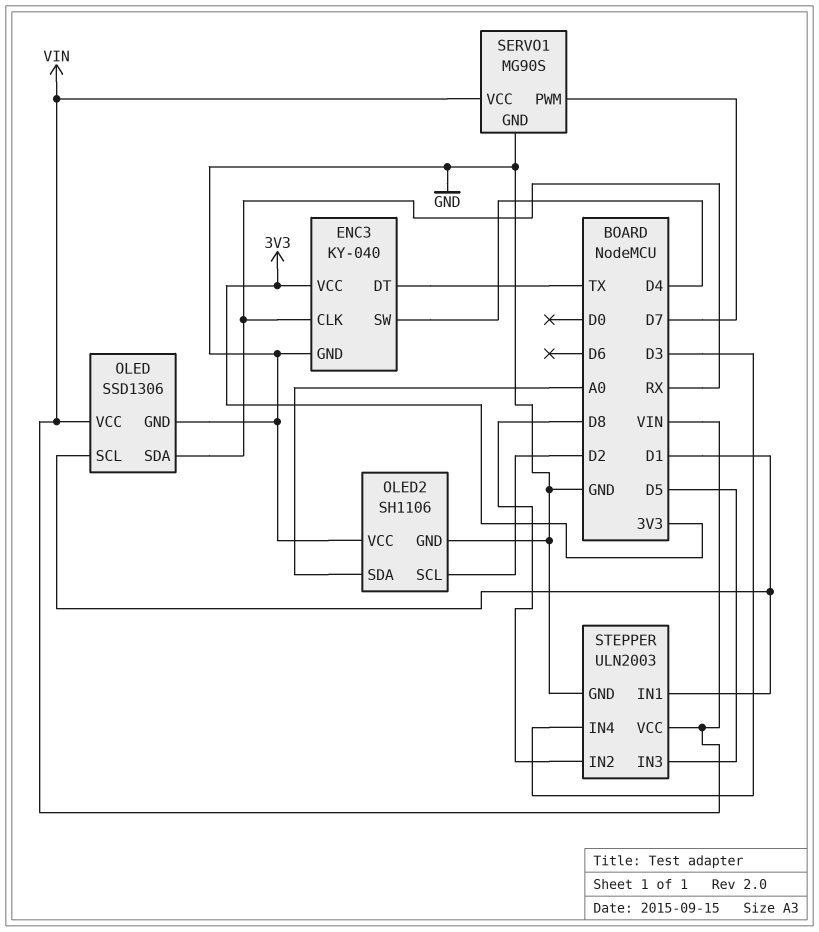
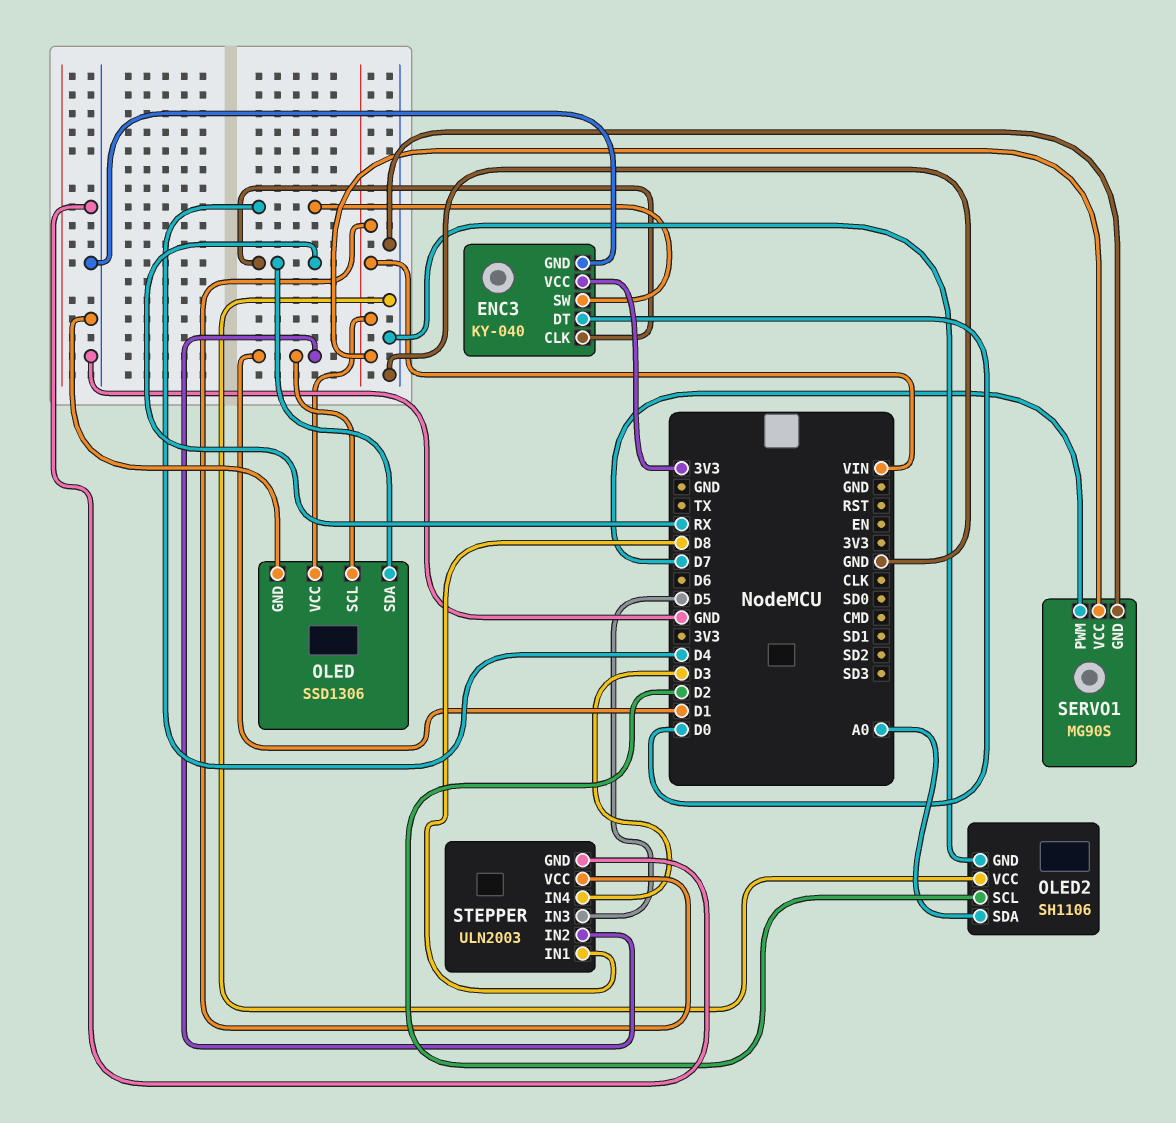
ENC3 pin DT: TX -> D0
STEPPER pin IN1: D1 -> D8
STEPPER pin IN2: D8 -> D1

